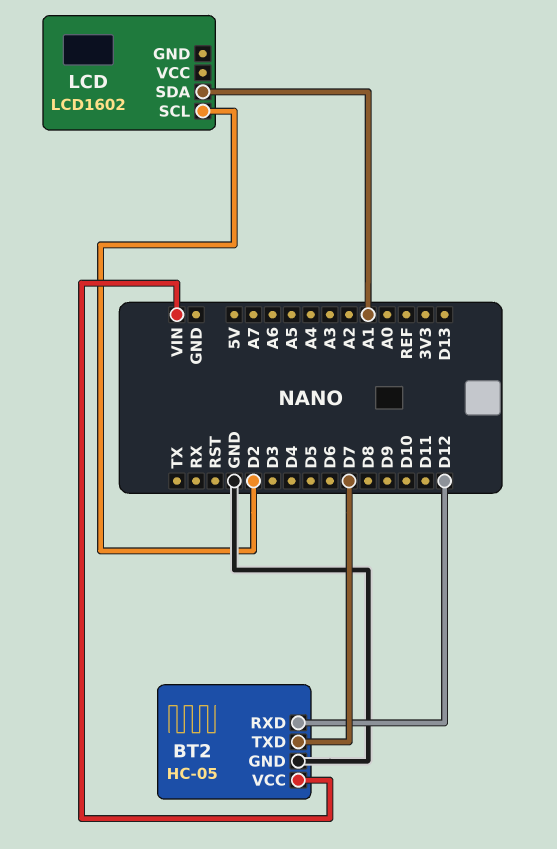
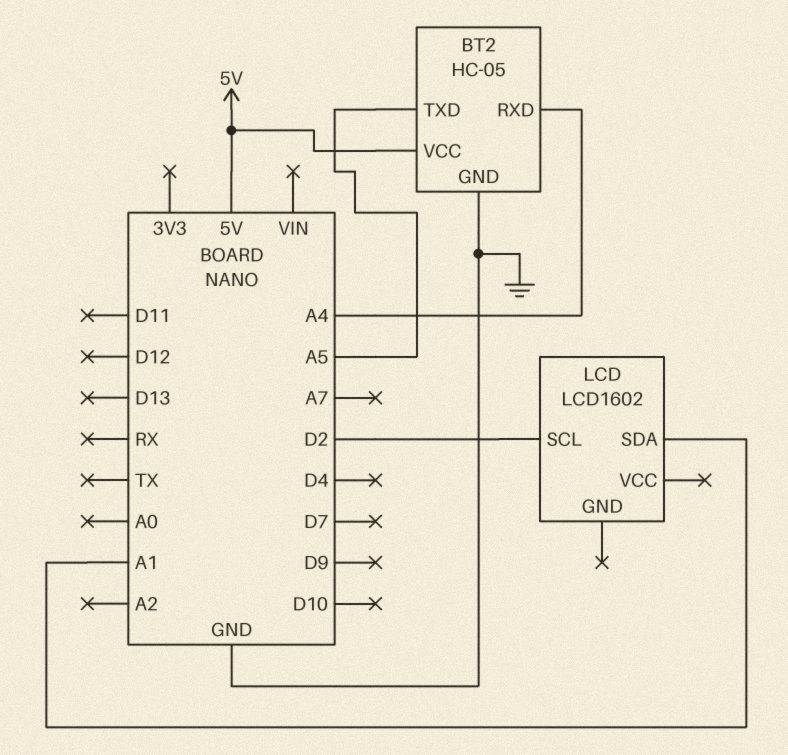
BT2 pin RXD: D12 -> A4
BT2 pin TXD: D7 -> A5
BT2 pin VCC: VIN -> 5V

